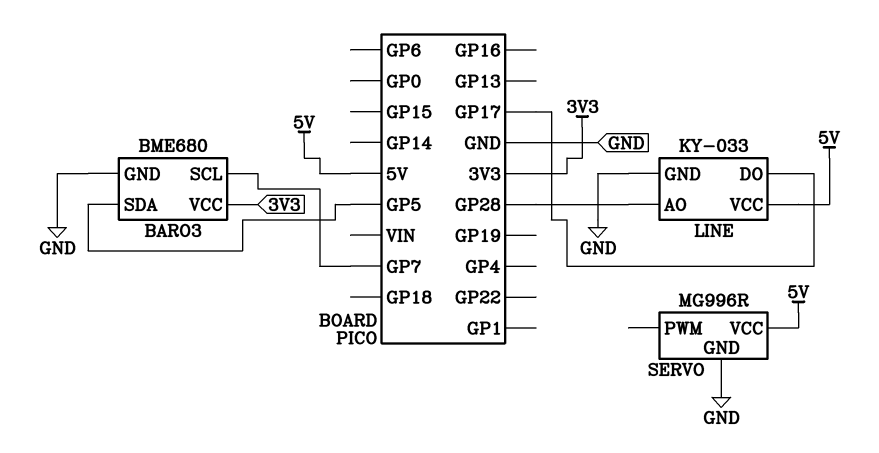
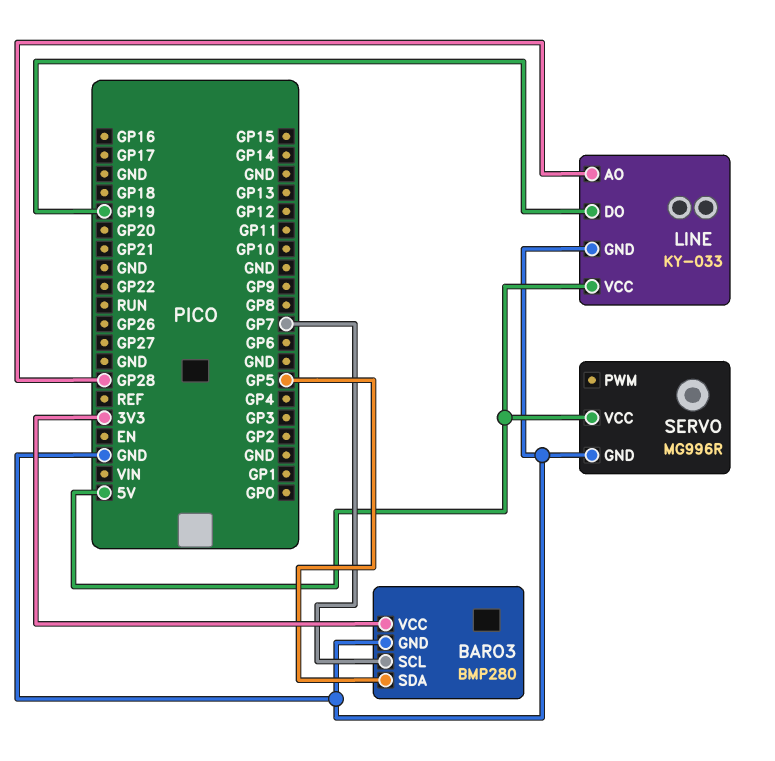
BARO3: BME680 -> BMP280
LINE pin DO: GP17 -> GP19

